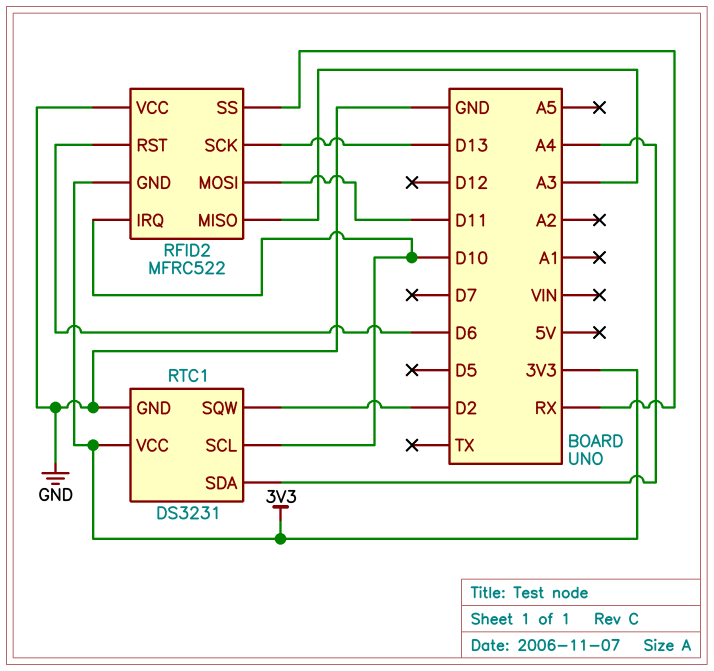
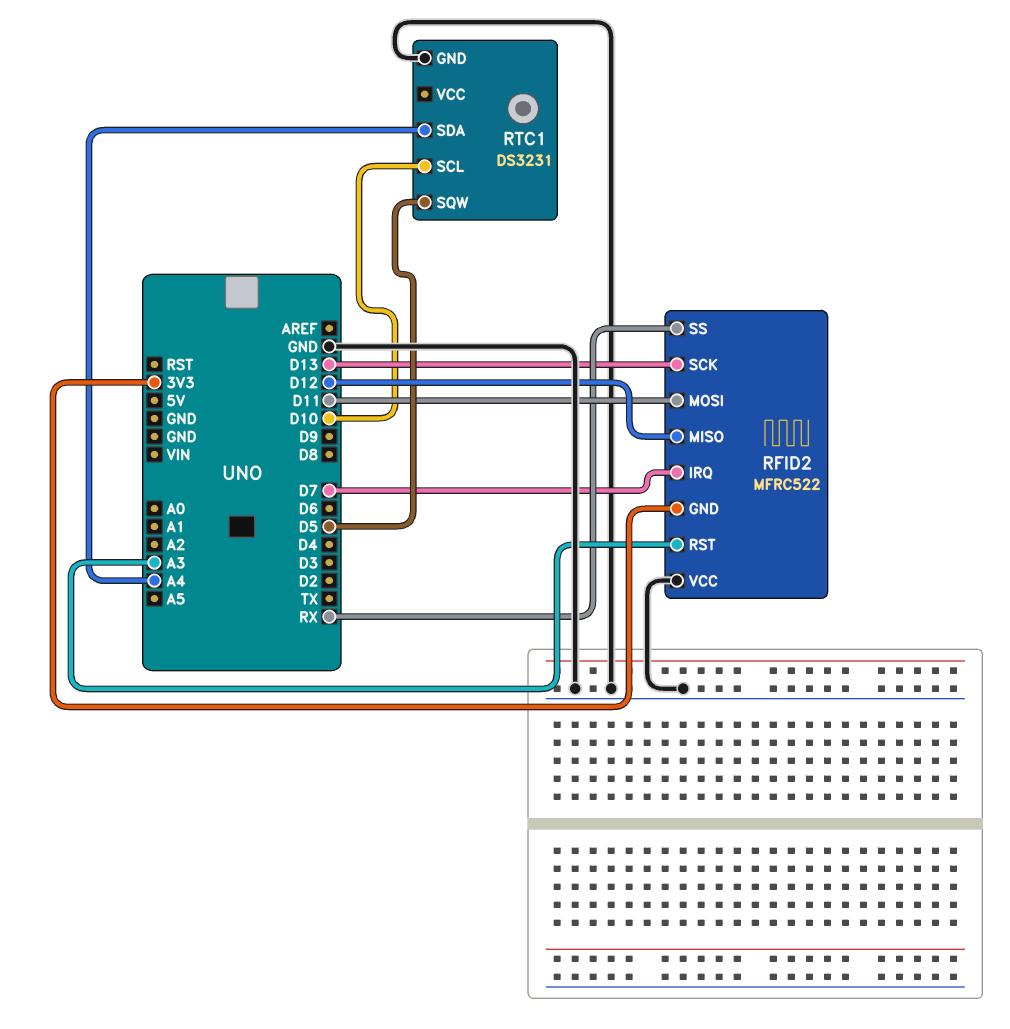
RFID2 pin IRQ: D10 -> D7
RFID2 pin MISO: A3 -> D12
RFID2 pin RST: D6 -> A3
RTC1 pin SQW: D2 -> D5
RTC1 pin VCC: 3V3 -> none

